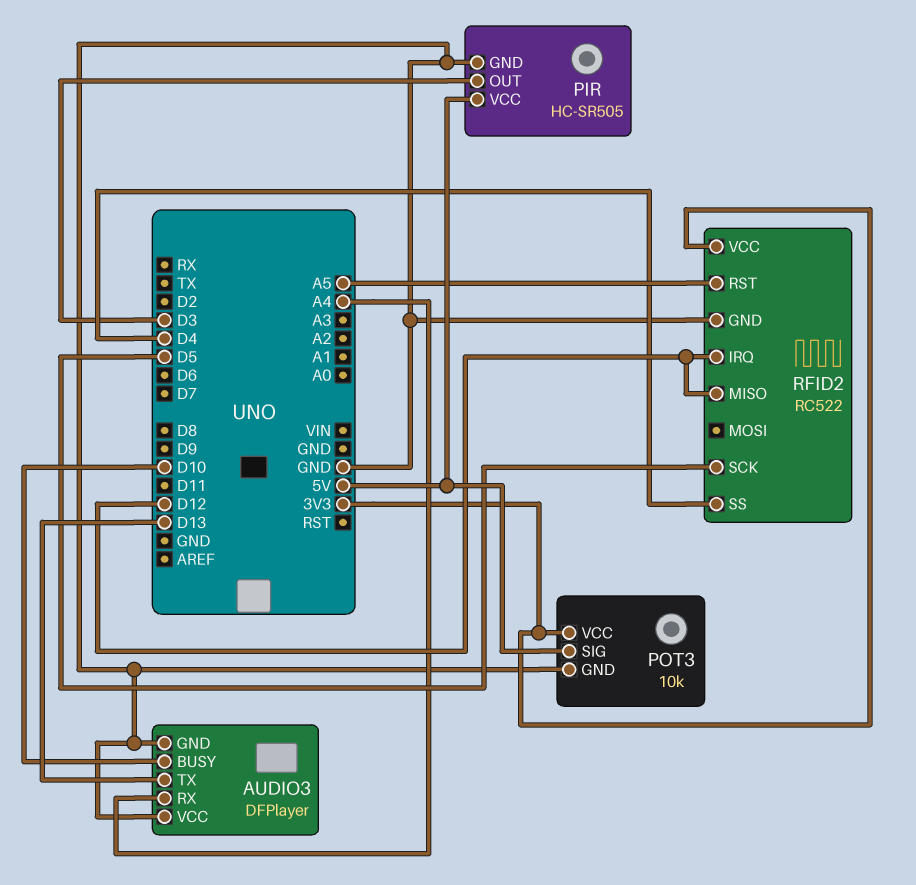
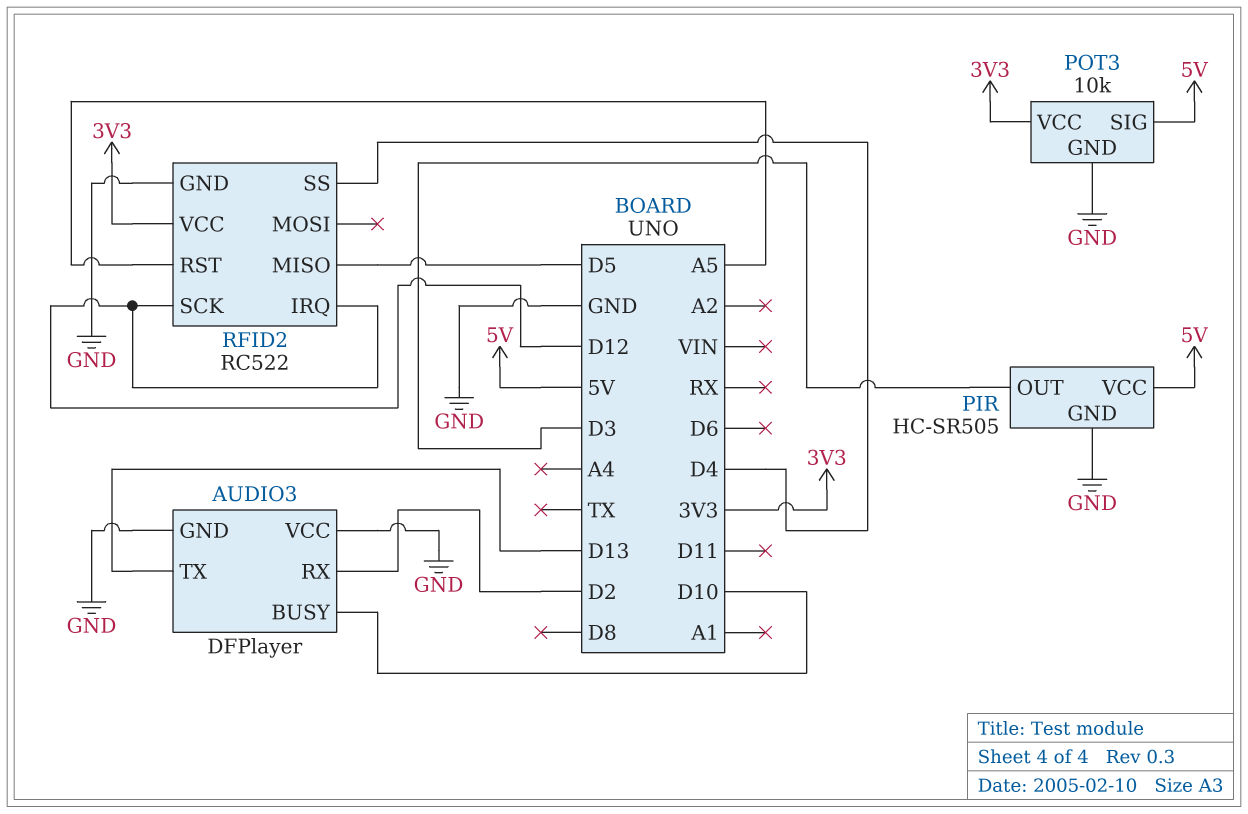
AUDIO3 pin RX: A4 -> D2
RFID2 pin MISO: D12 -> D5
RFID2 pin SCK: D5 -> D12

